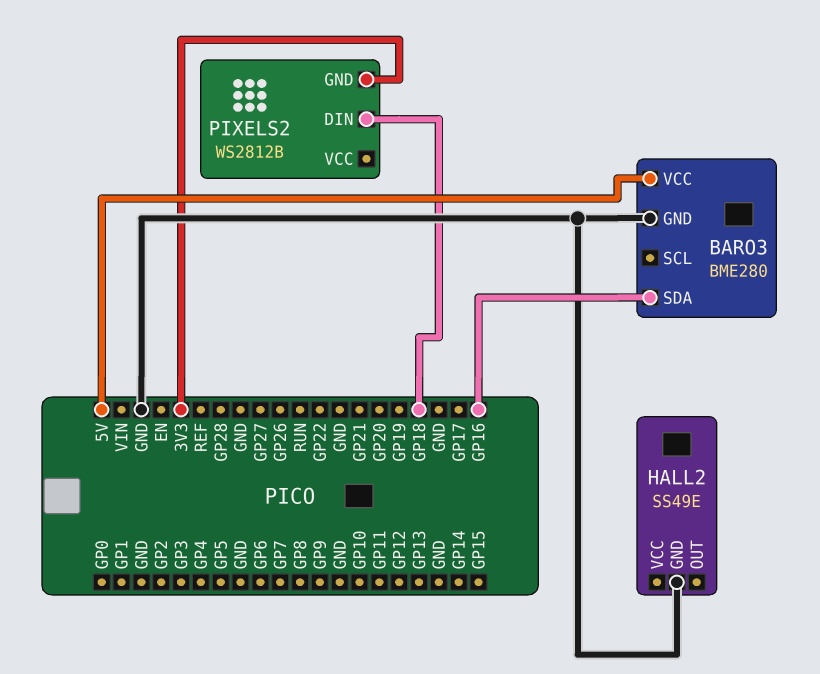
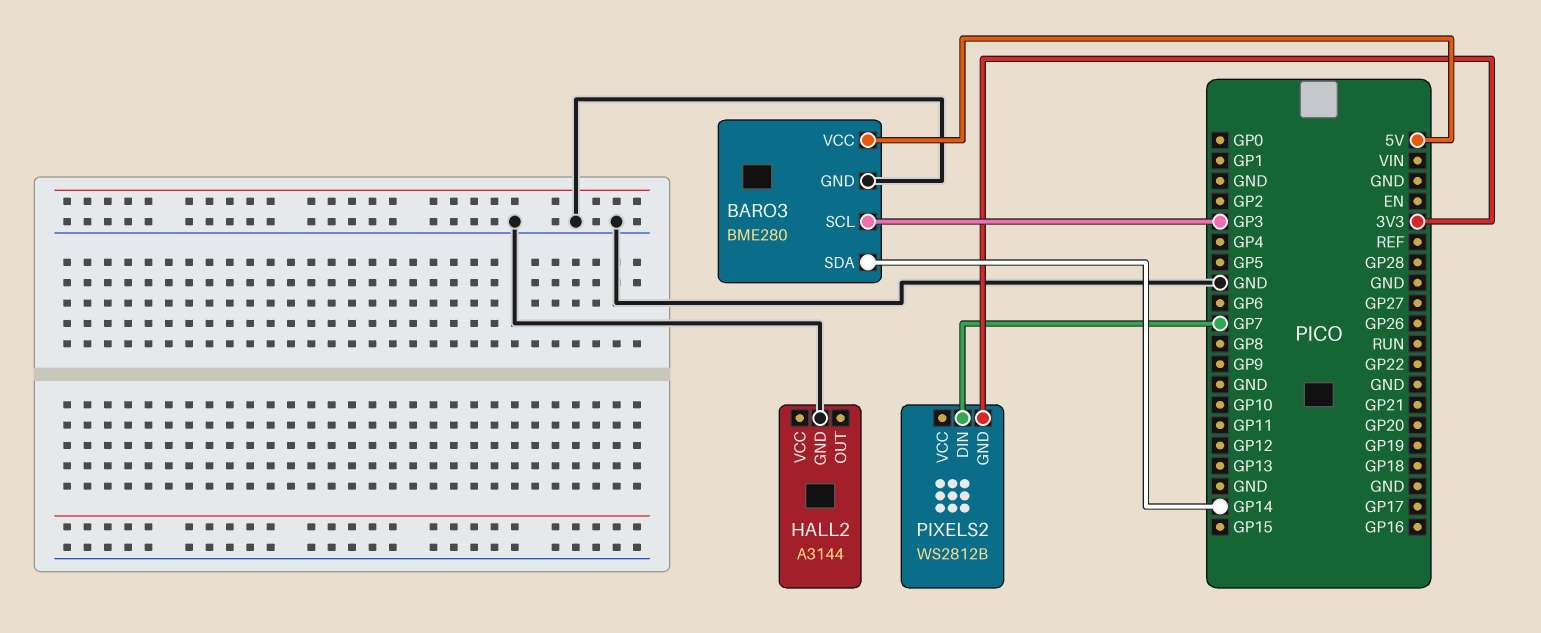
BARO3 pin SCL: none -> GP3
BARO3 pin SDA: GP16 -> GP14
HALL2: SS49E -> A3144
PIXELS2 pin DIN: GP18 -> GP7

